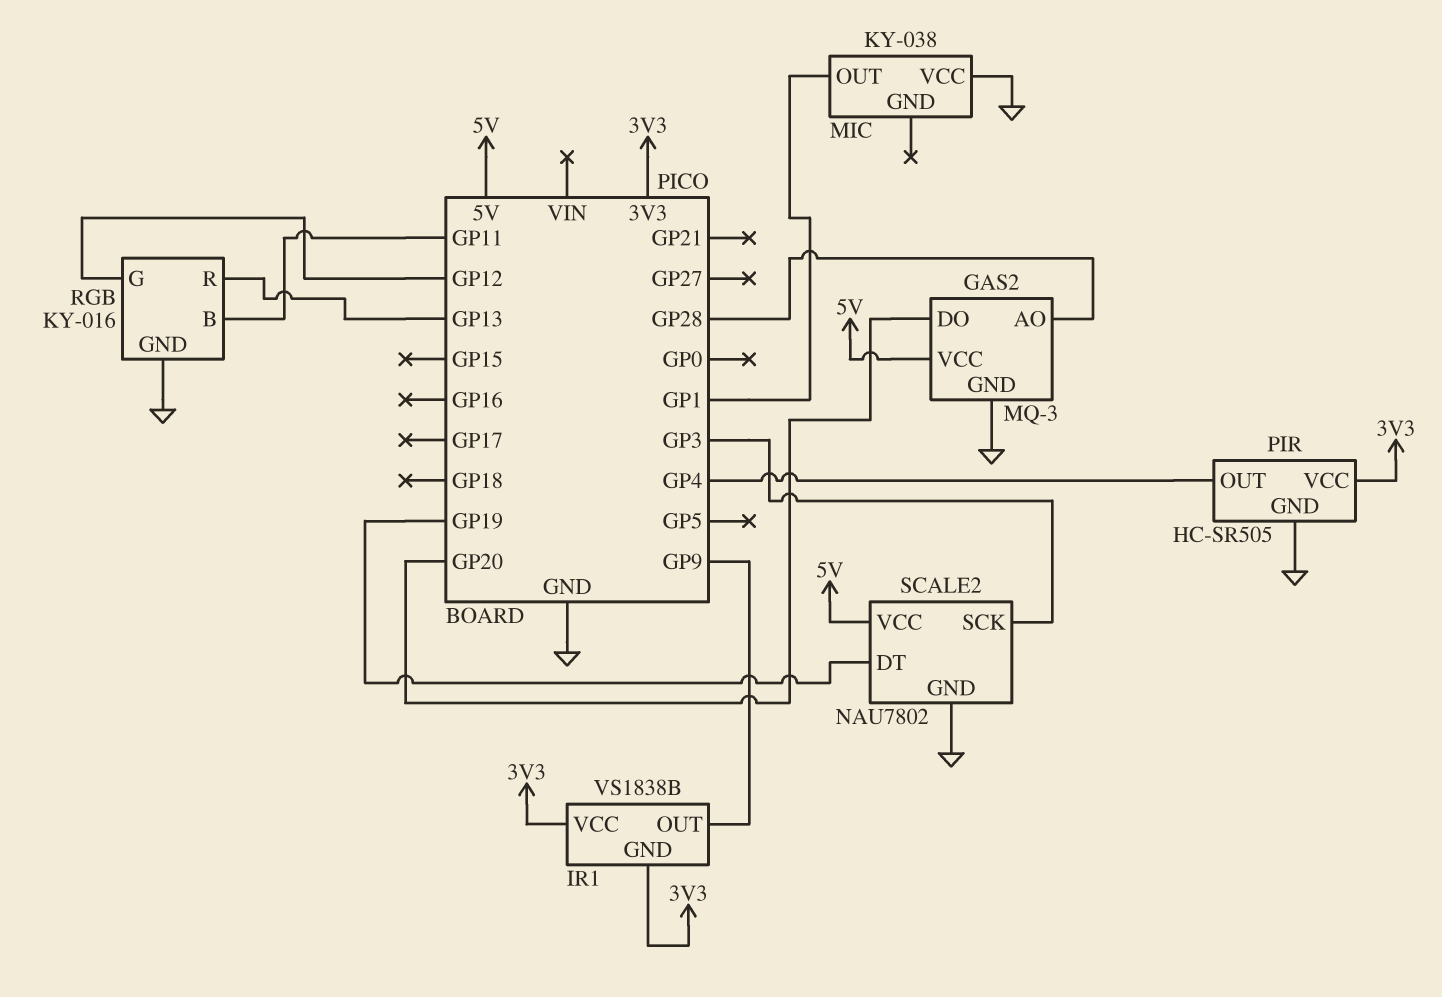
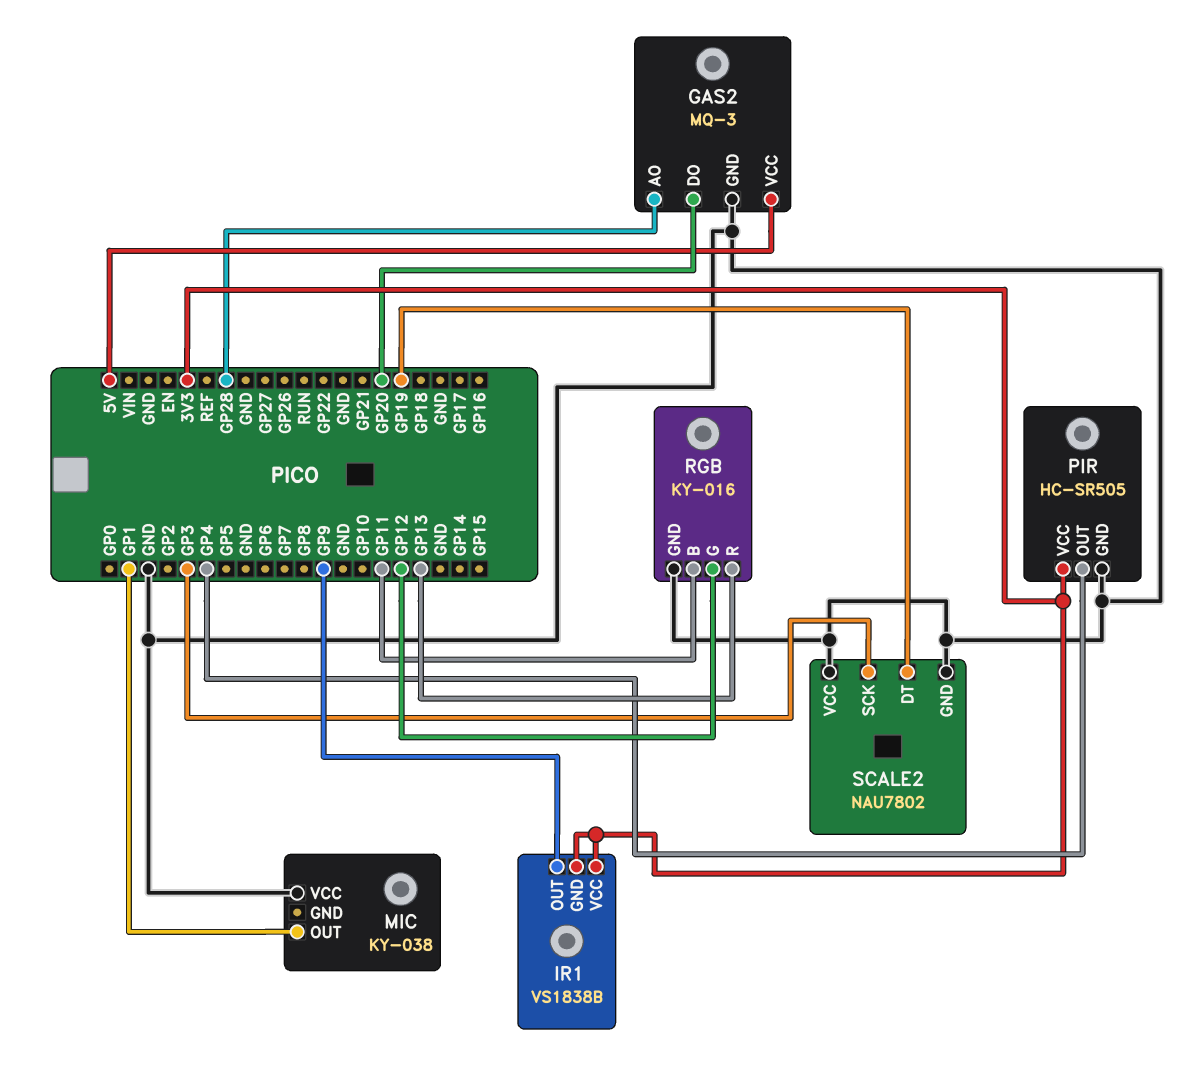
SCALE2 pin VCC: 5V -> GND

